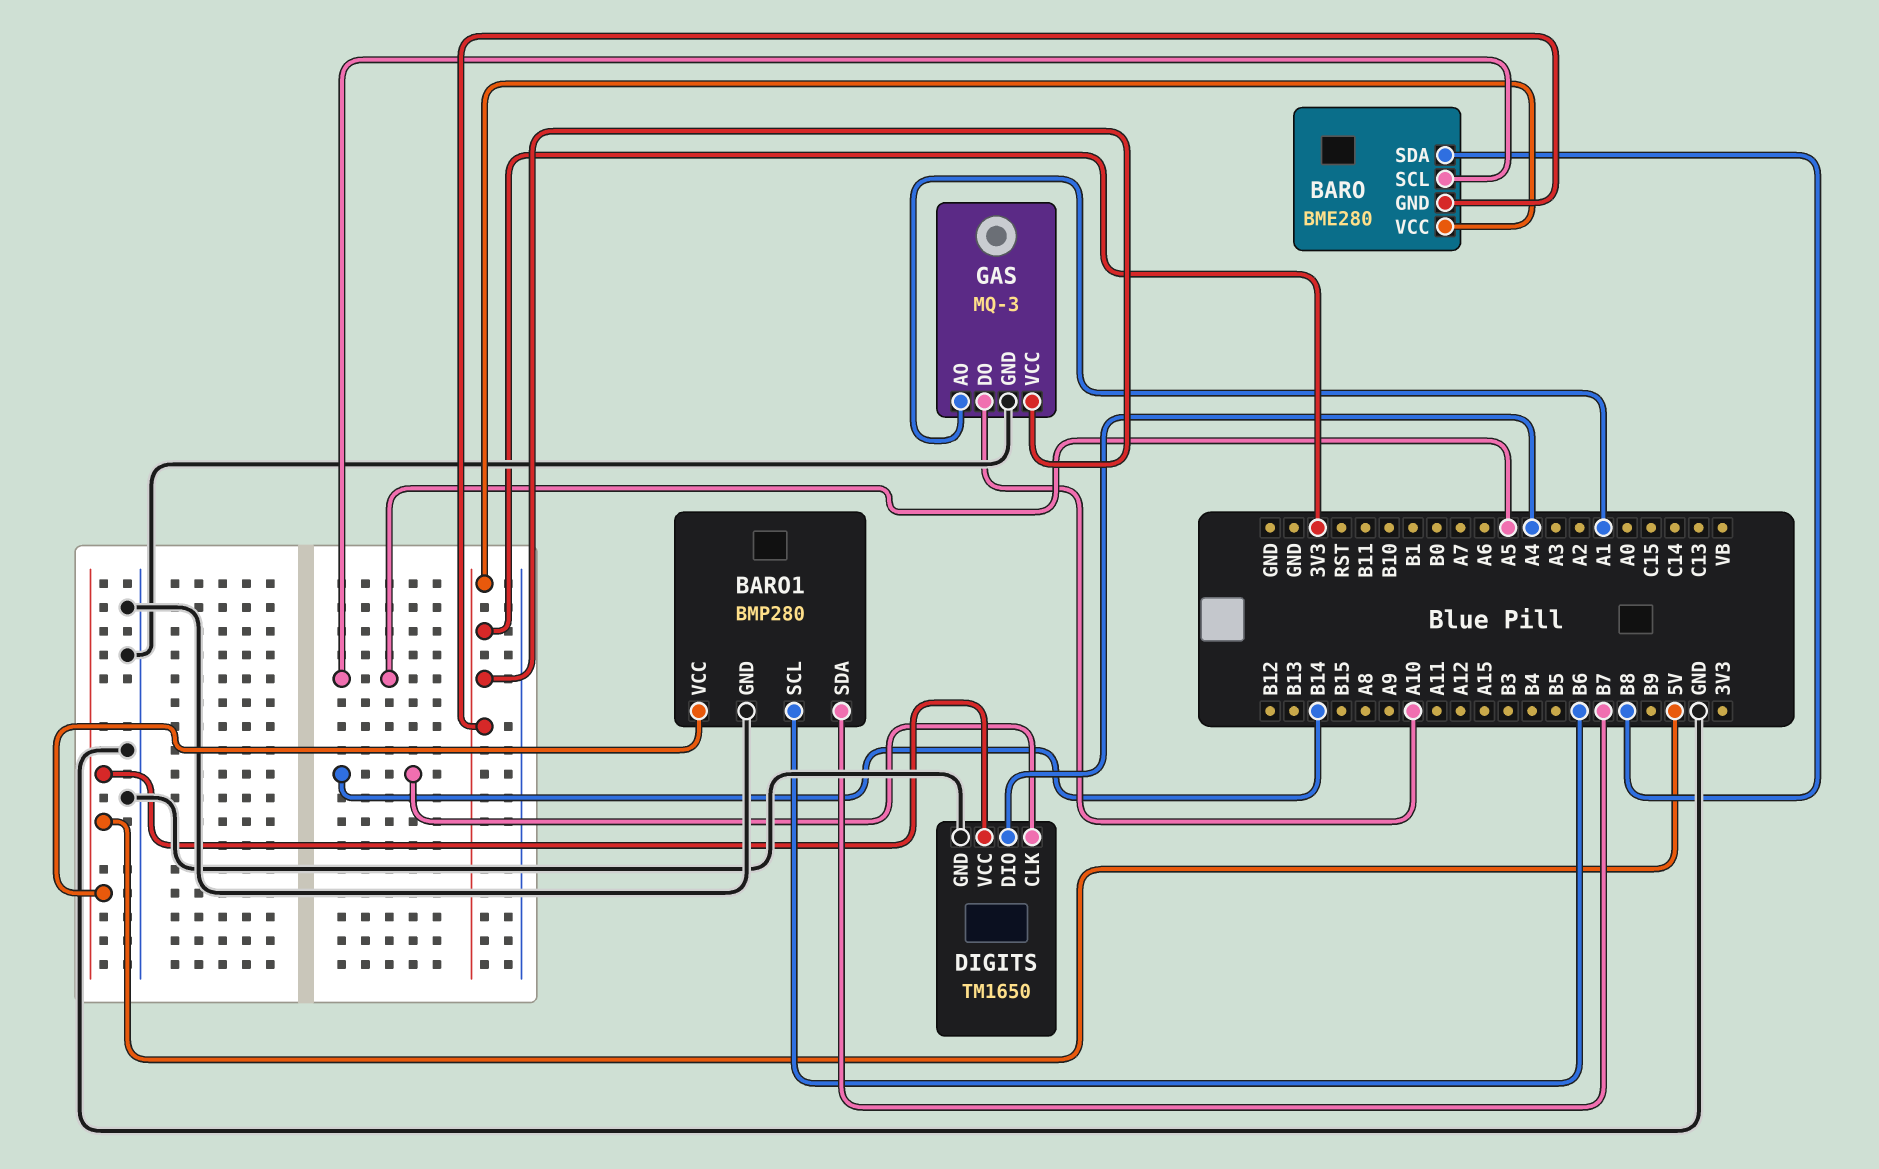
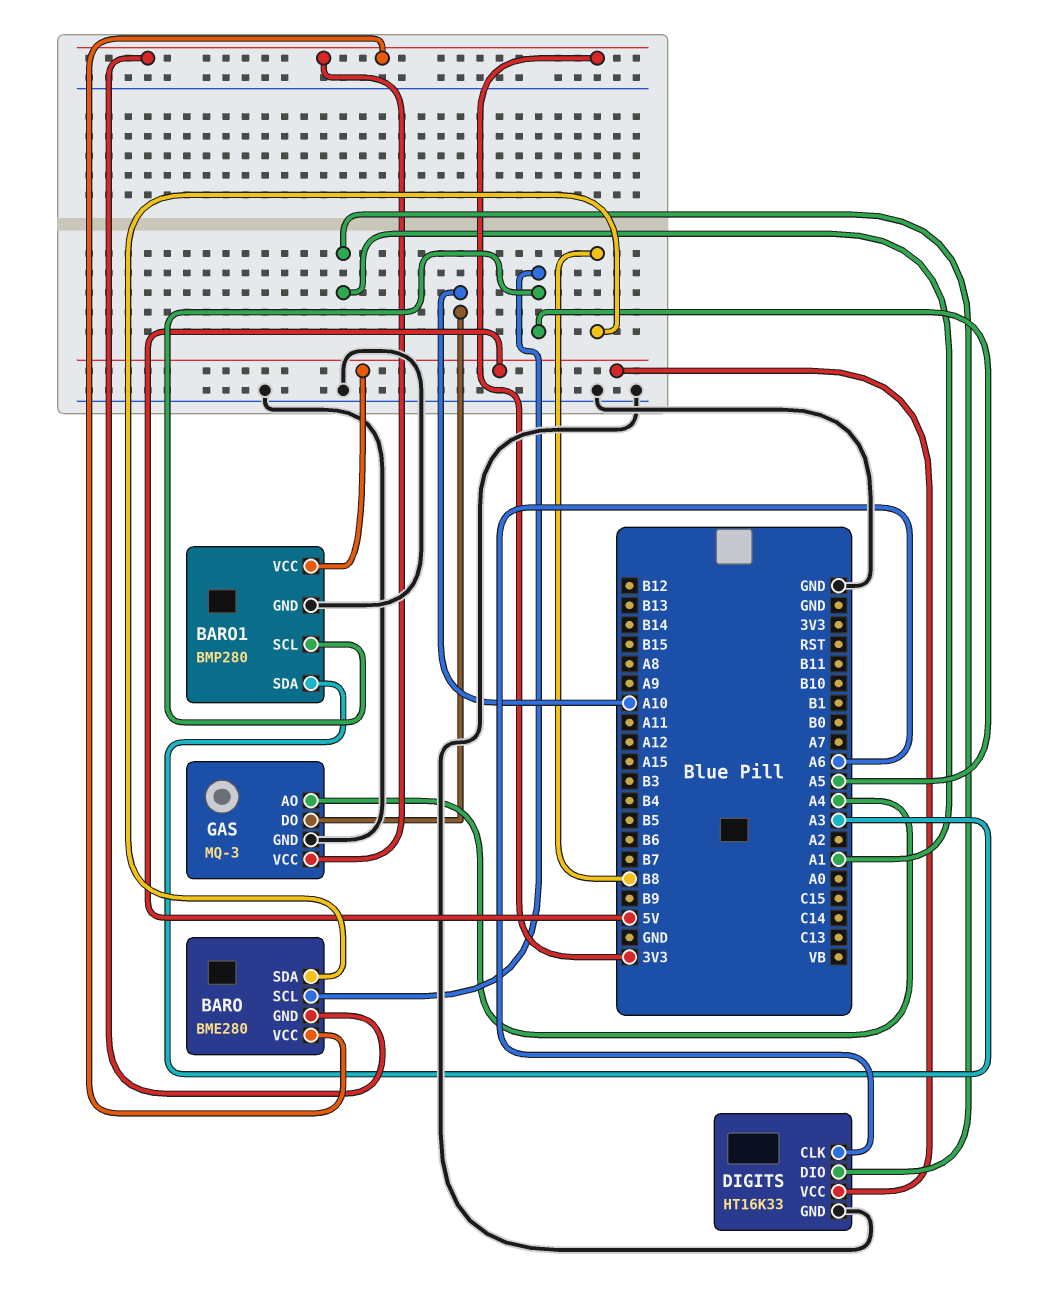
BARO1 pin SCL: B6 -> A5
BARO1 pin SDA: B7 -> A3
DIGITS: TM1650 -> HT16K33
DIGITS pin CLK: B14 -> A6
DIGITS pin DIO: A4 -> A1
GAS pin AO: A1 -> A4

